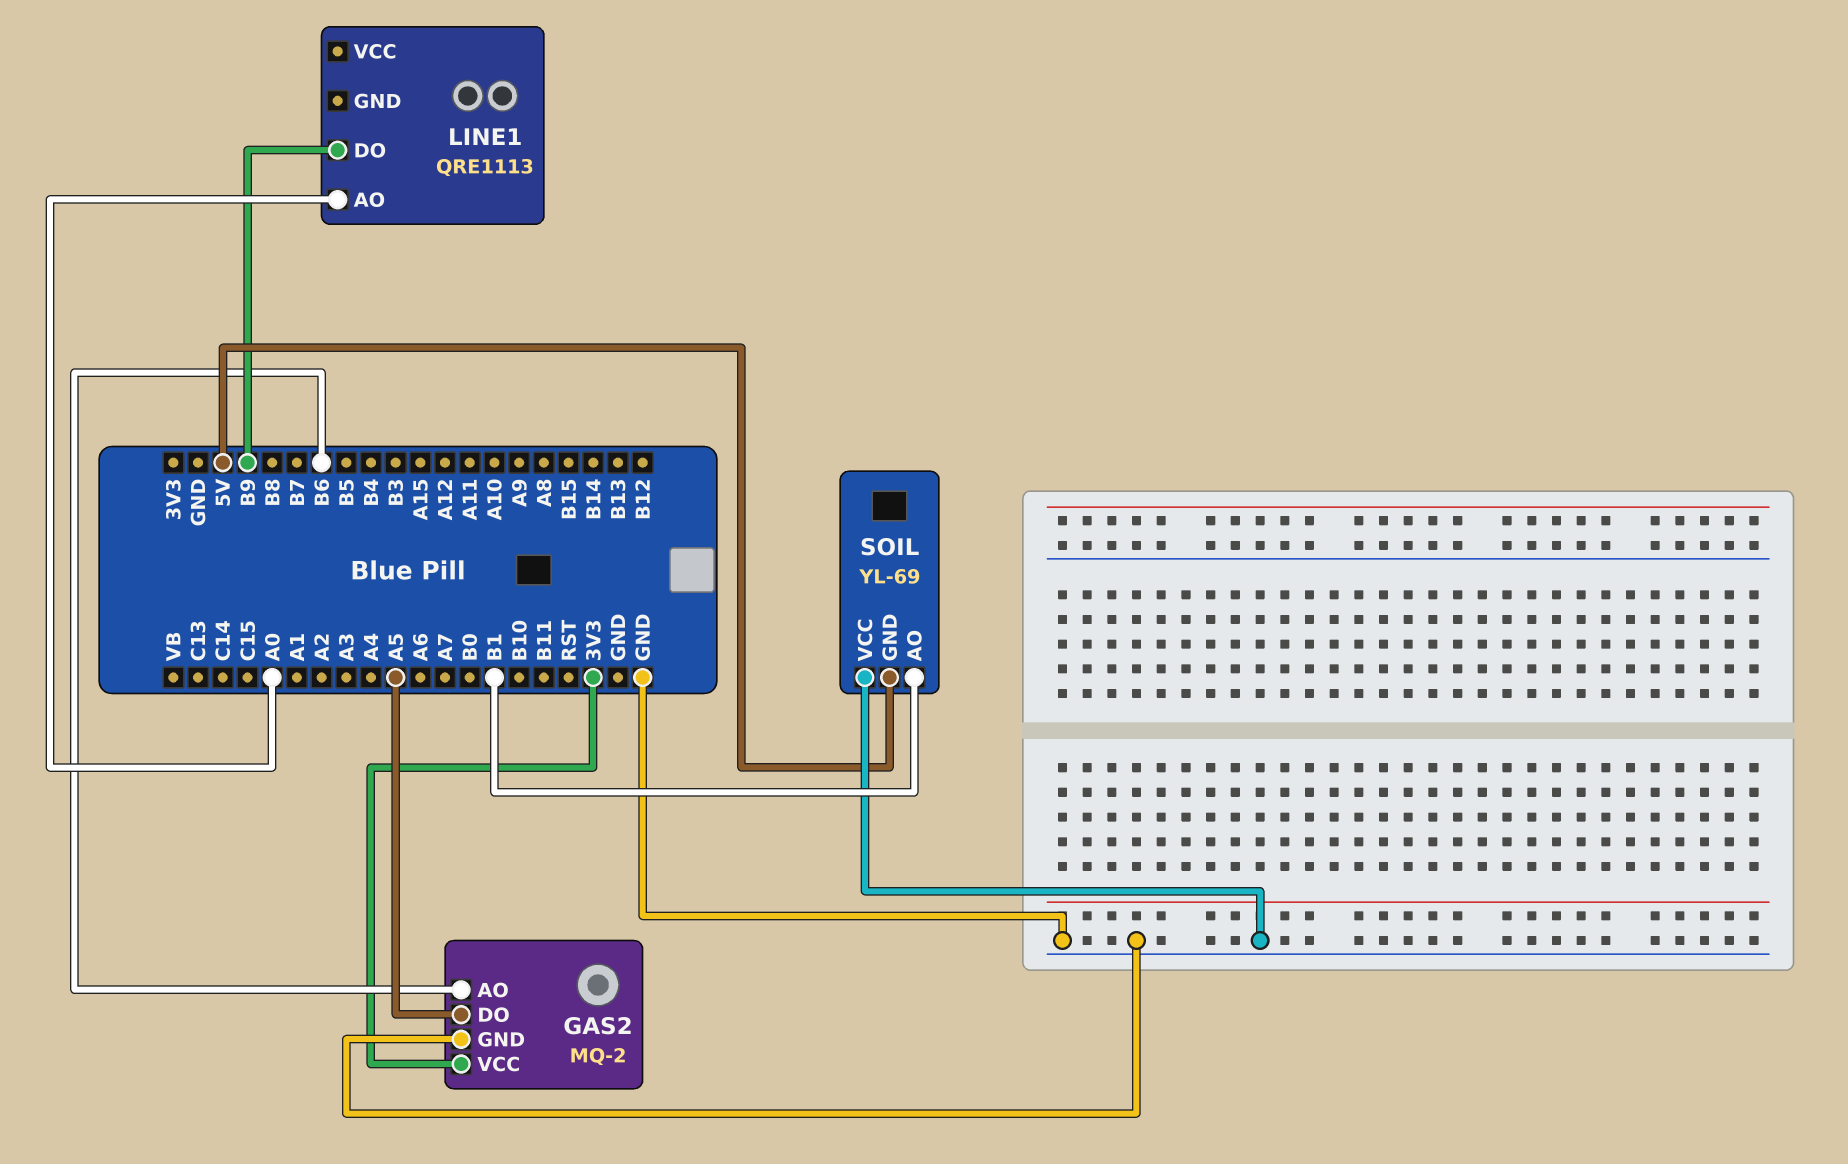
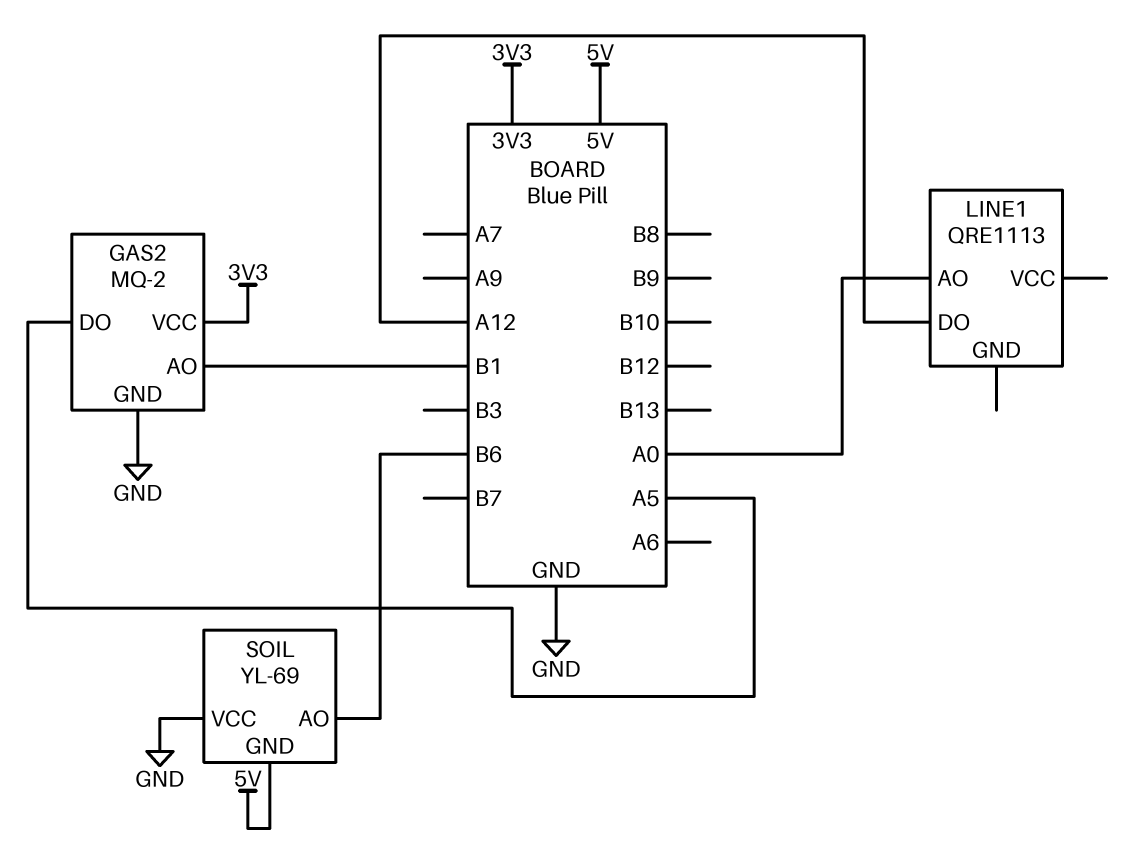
GAS2 pin AO: B6 -> B1
LINE1 pin DO: B9 -> A12
SOIL pin AO: B1 -> B6

